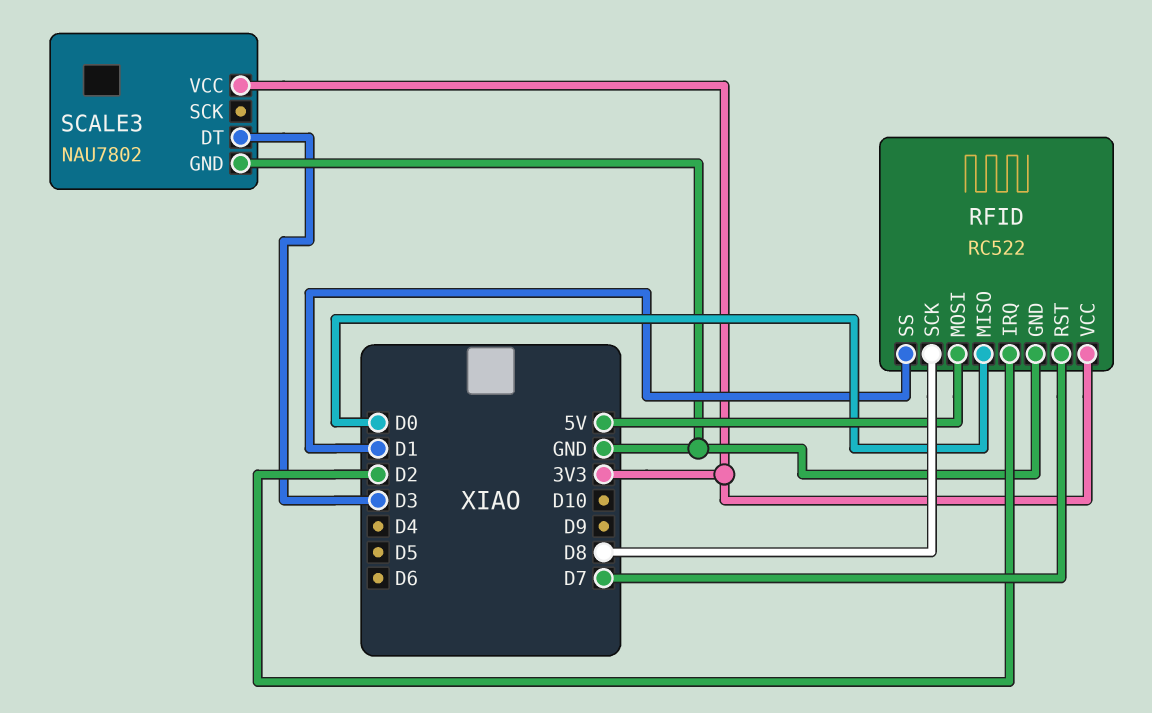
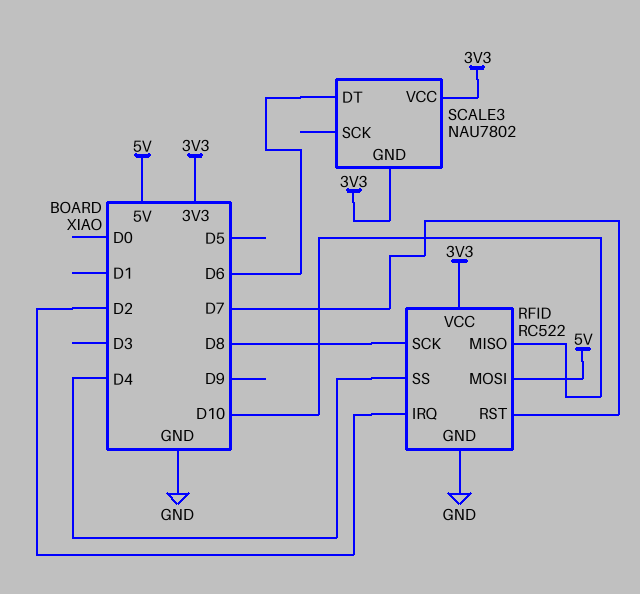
RFID pin MISO: D0 -> D10
RFID pin SS: D1 -> D4
SCALE3 pin DT: D3 -> D6
SCALE3 pin GND: GND -> 3V3

